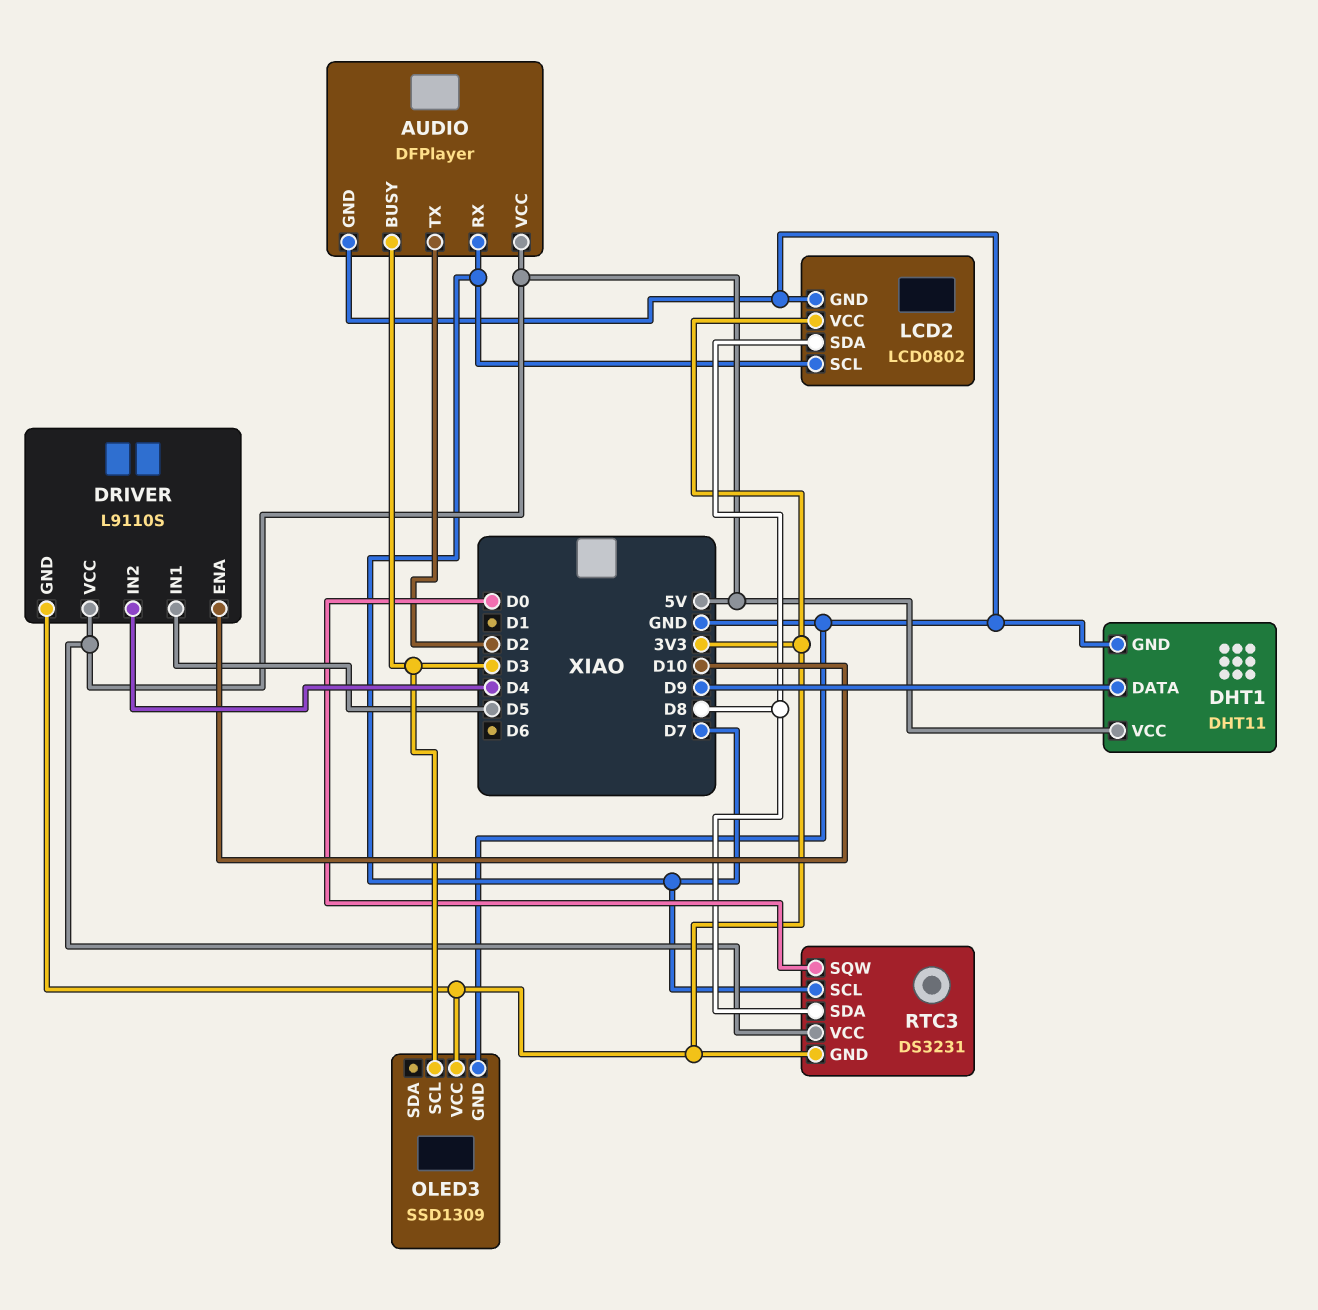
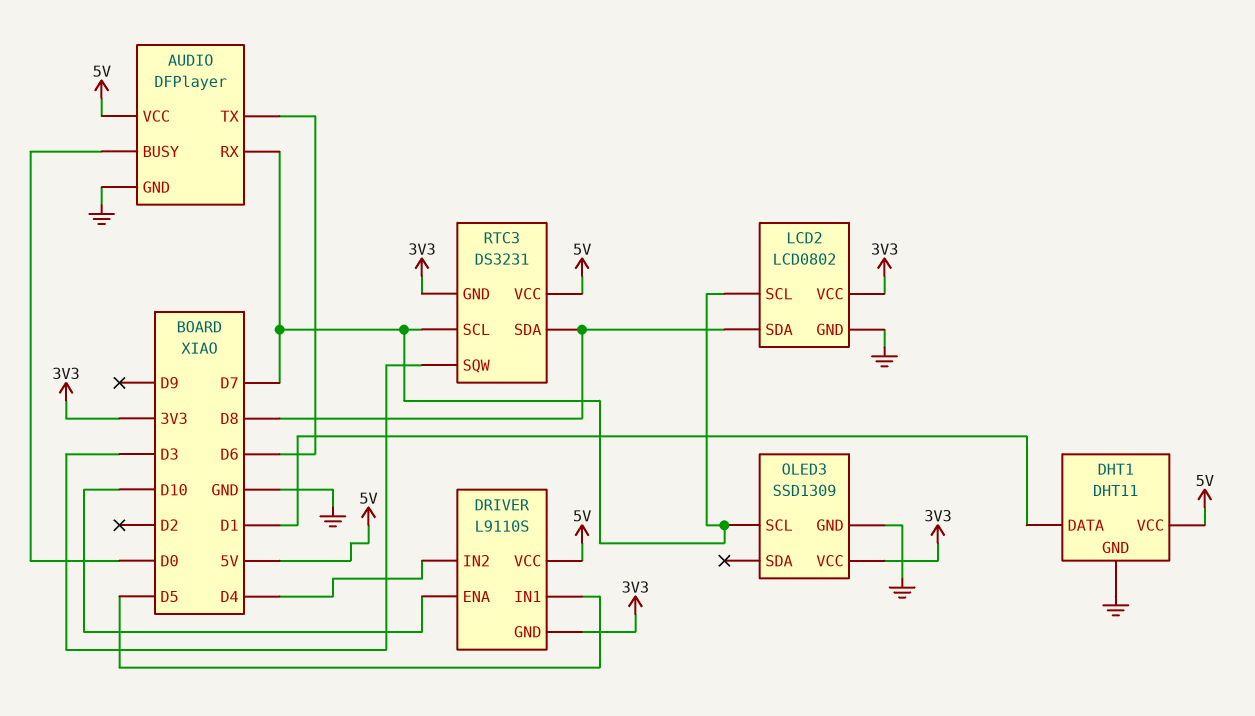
AUDIO pin BUSY: D3 -> D0
AUDIO pin TX: D2 -> D6
DHT1 pin DATA: D9 -> D1
OLED3 pin SCL: D3 -> D7
RTC3 pin SQW: D0 -> D3

